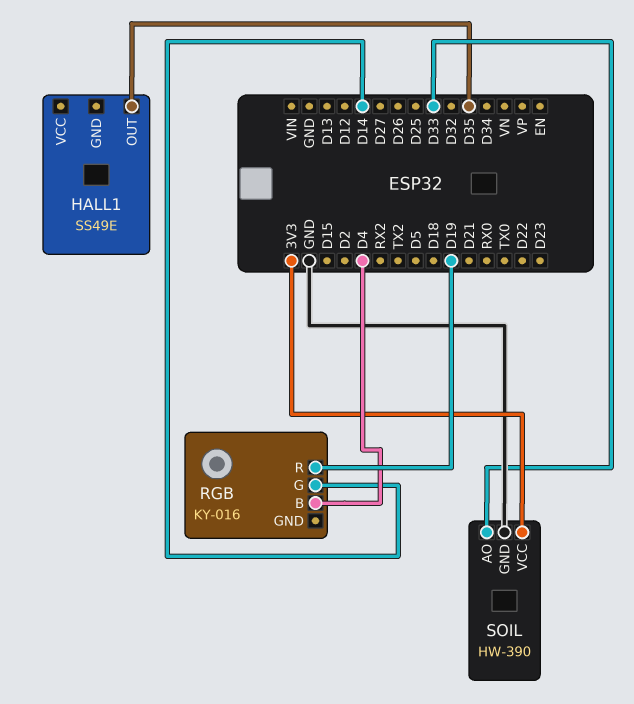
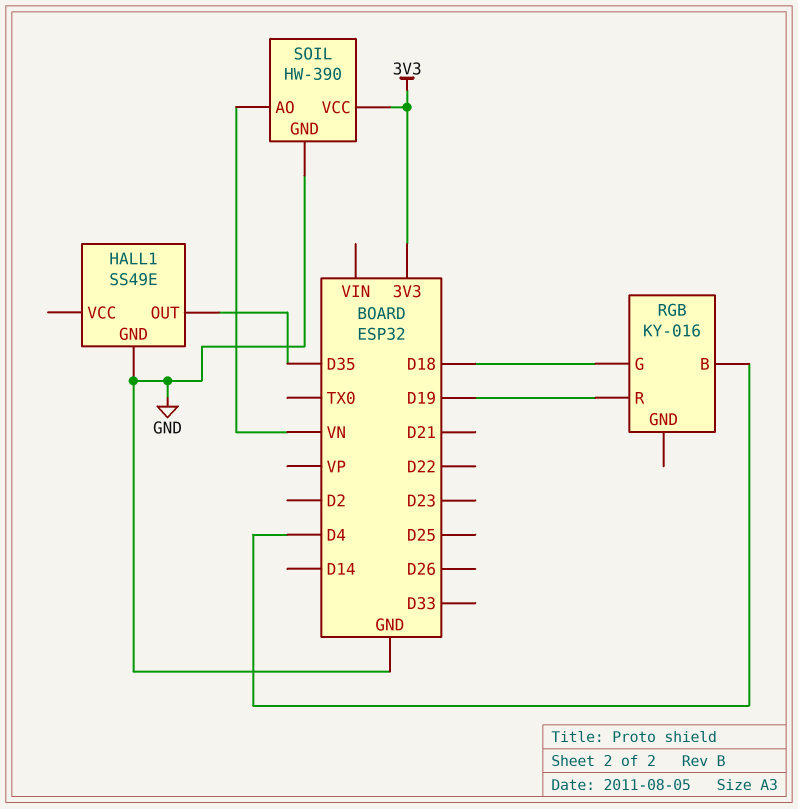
HALL1 pin GND: none -> GND
RGB pin G: D14 -> D18
SOIL pin AO: D33 -> VN

